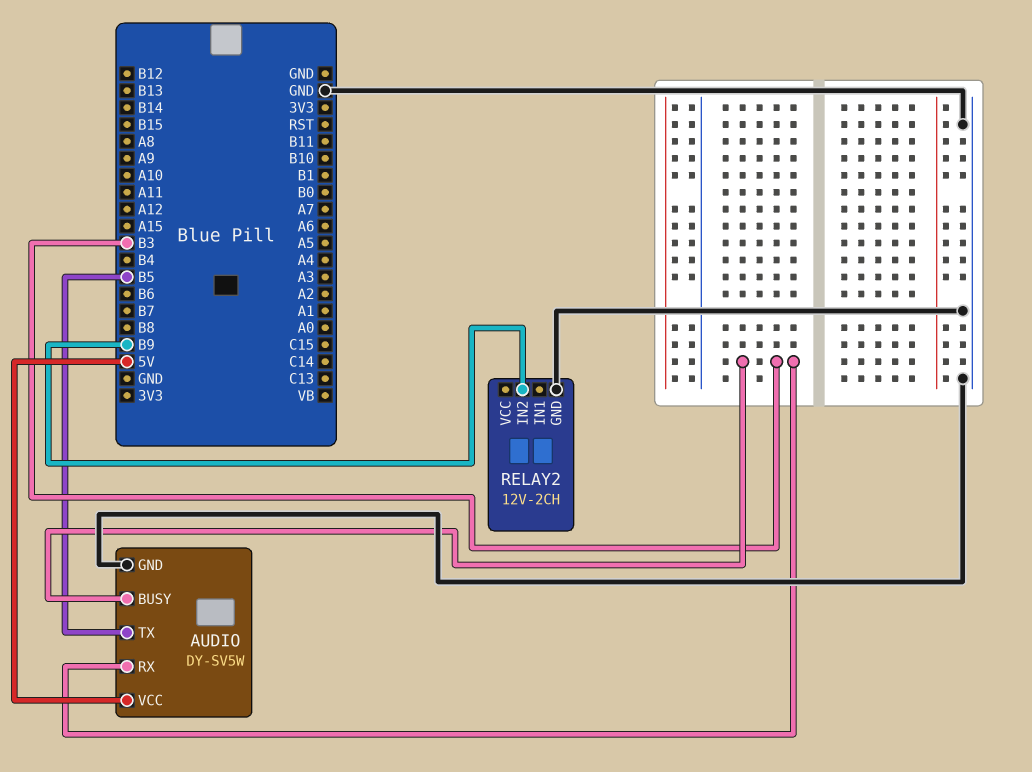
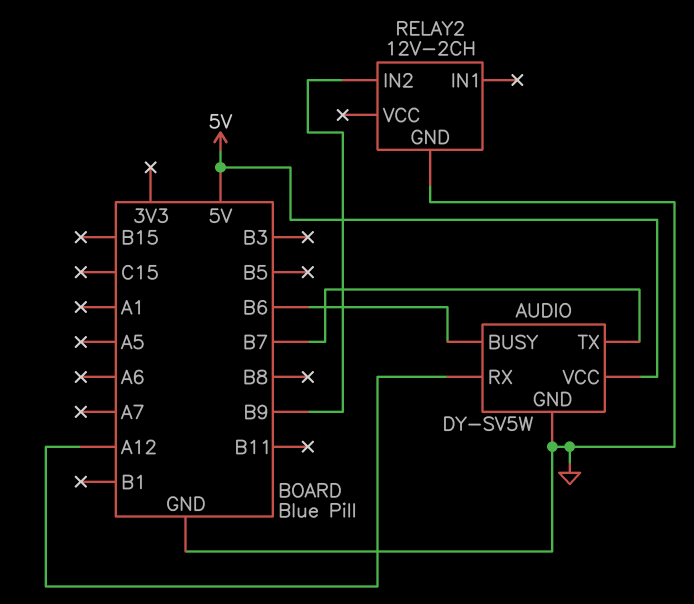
AUDIO pin BUSY: B3 -> B6
AUDIO pin RX: B3 -> A12
AUDIO pin TX: B5 -> B7

